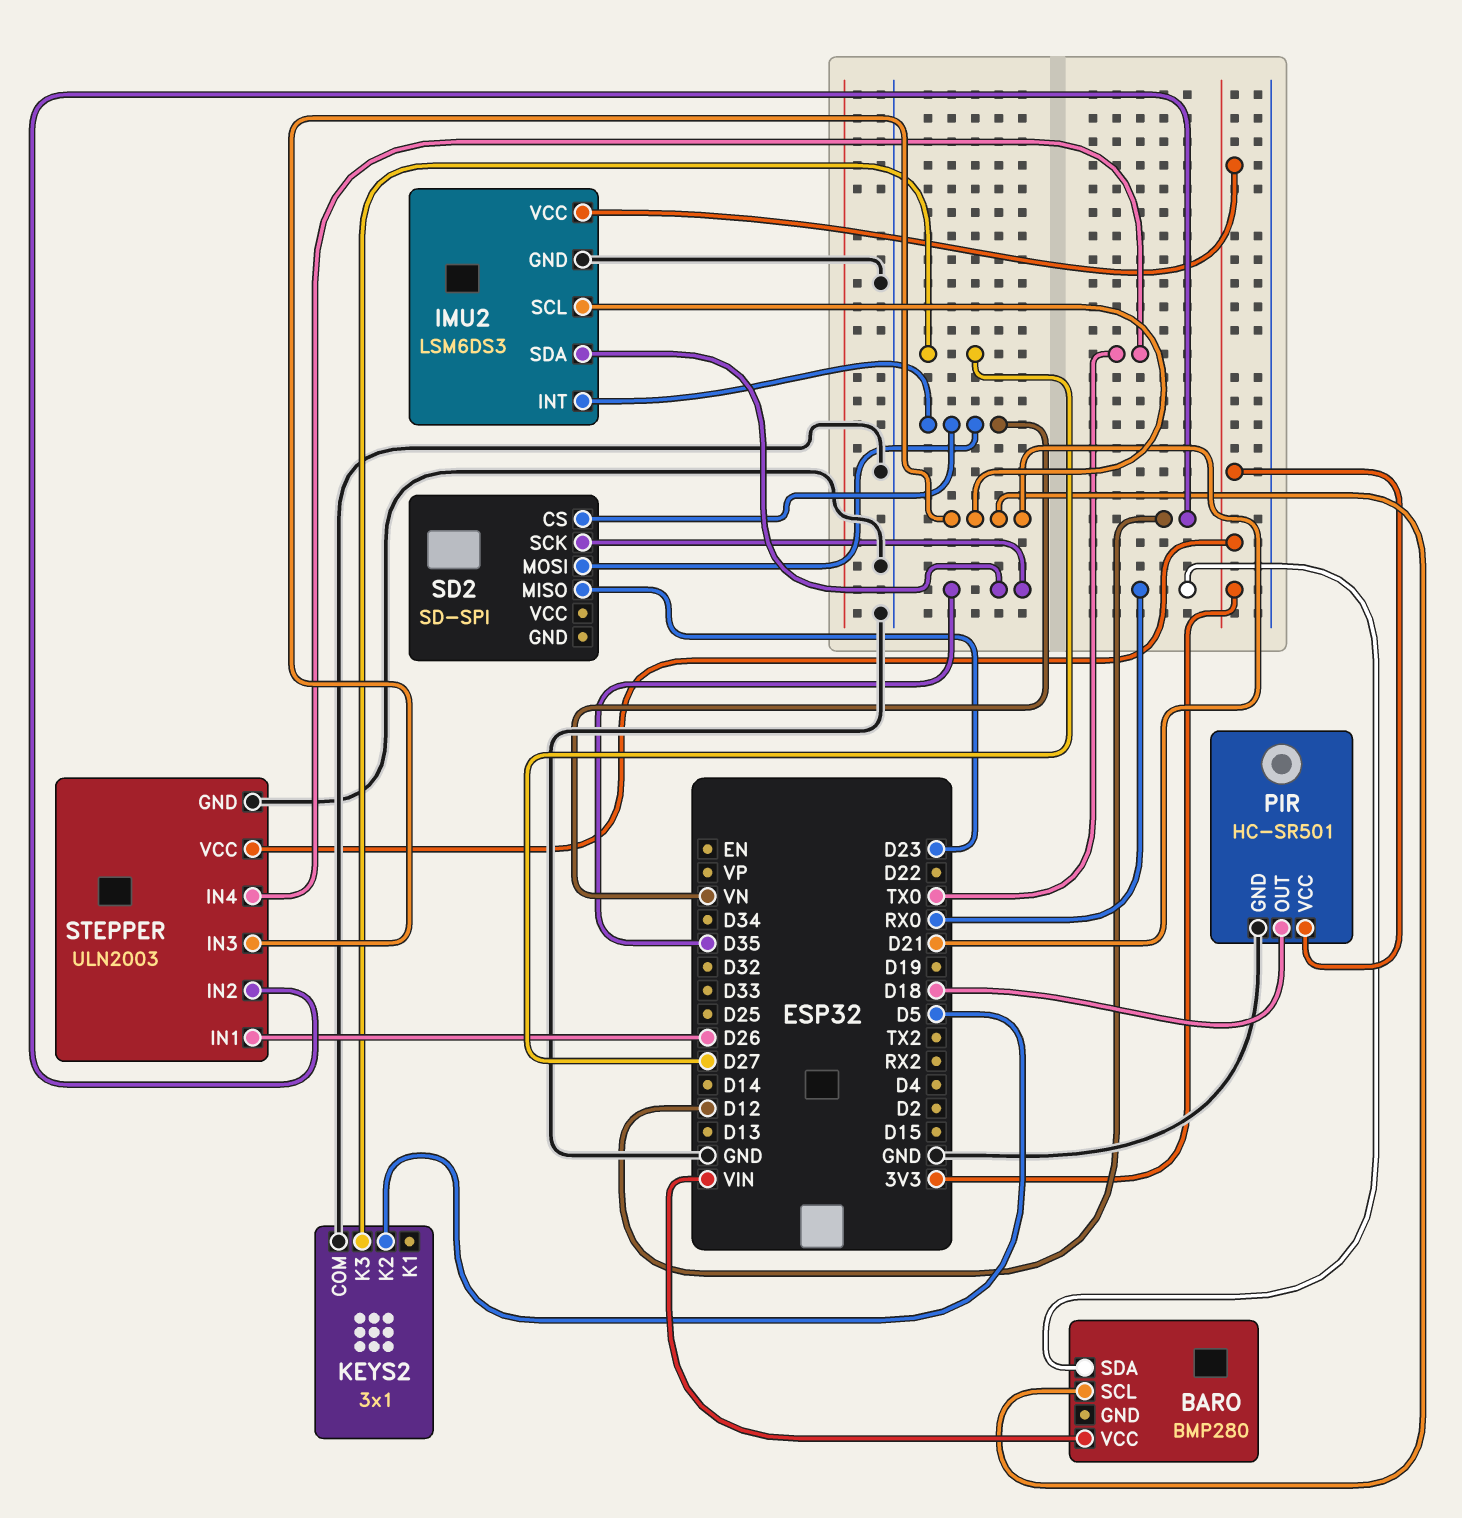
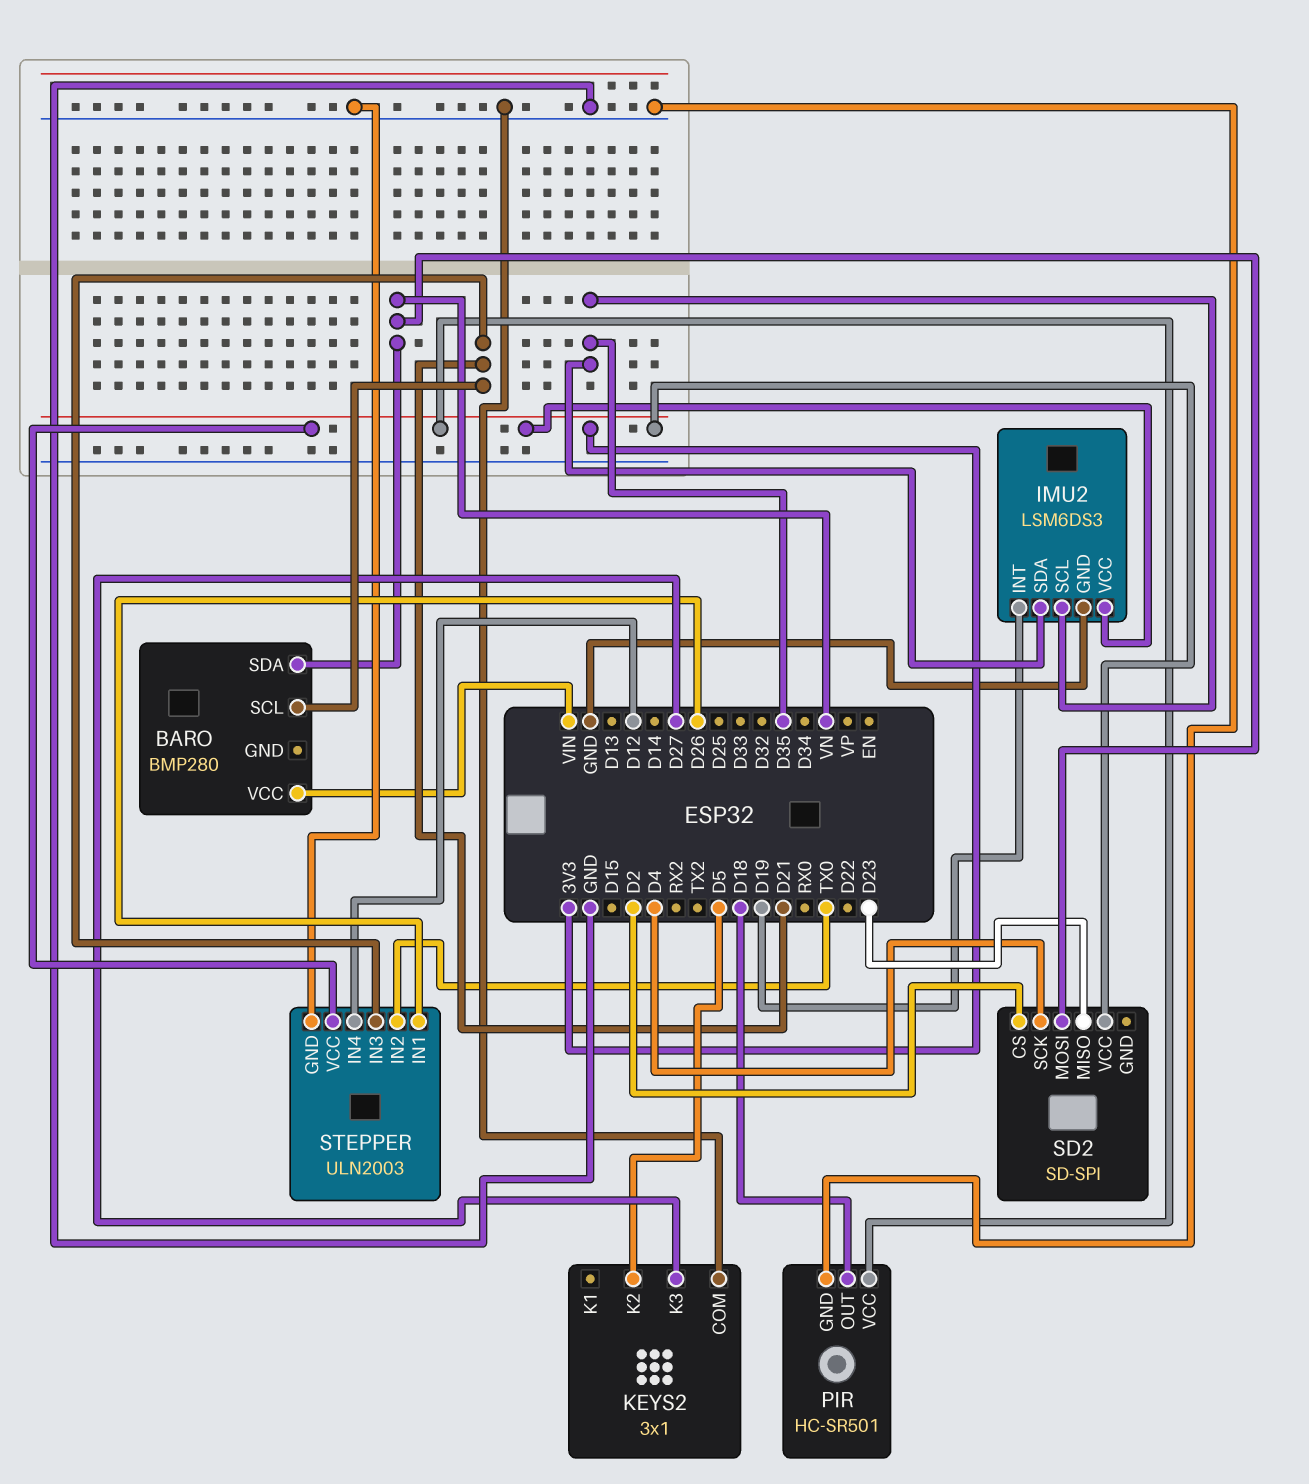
BARO pin SDA: RX0 -> VN
IMU2 pin INT: VN -> D19
IMU2 pin SCL: D21 -> D35
SD2 pin CS: VN -> D2
SD2 pin SCK: D35 -> D4
SD2 pin VCC: none -> 3V3
STEPPER pin IN2: D12 -> TX0
STEPPER pin IN4: TX0 -> D12

